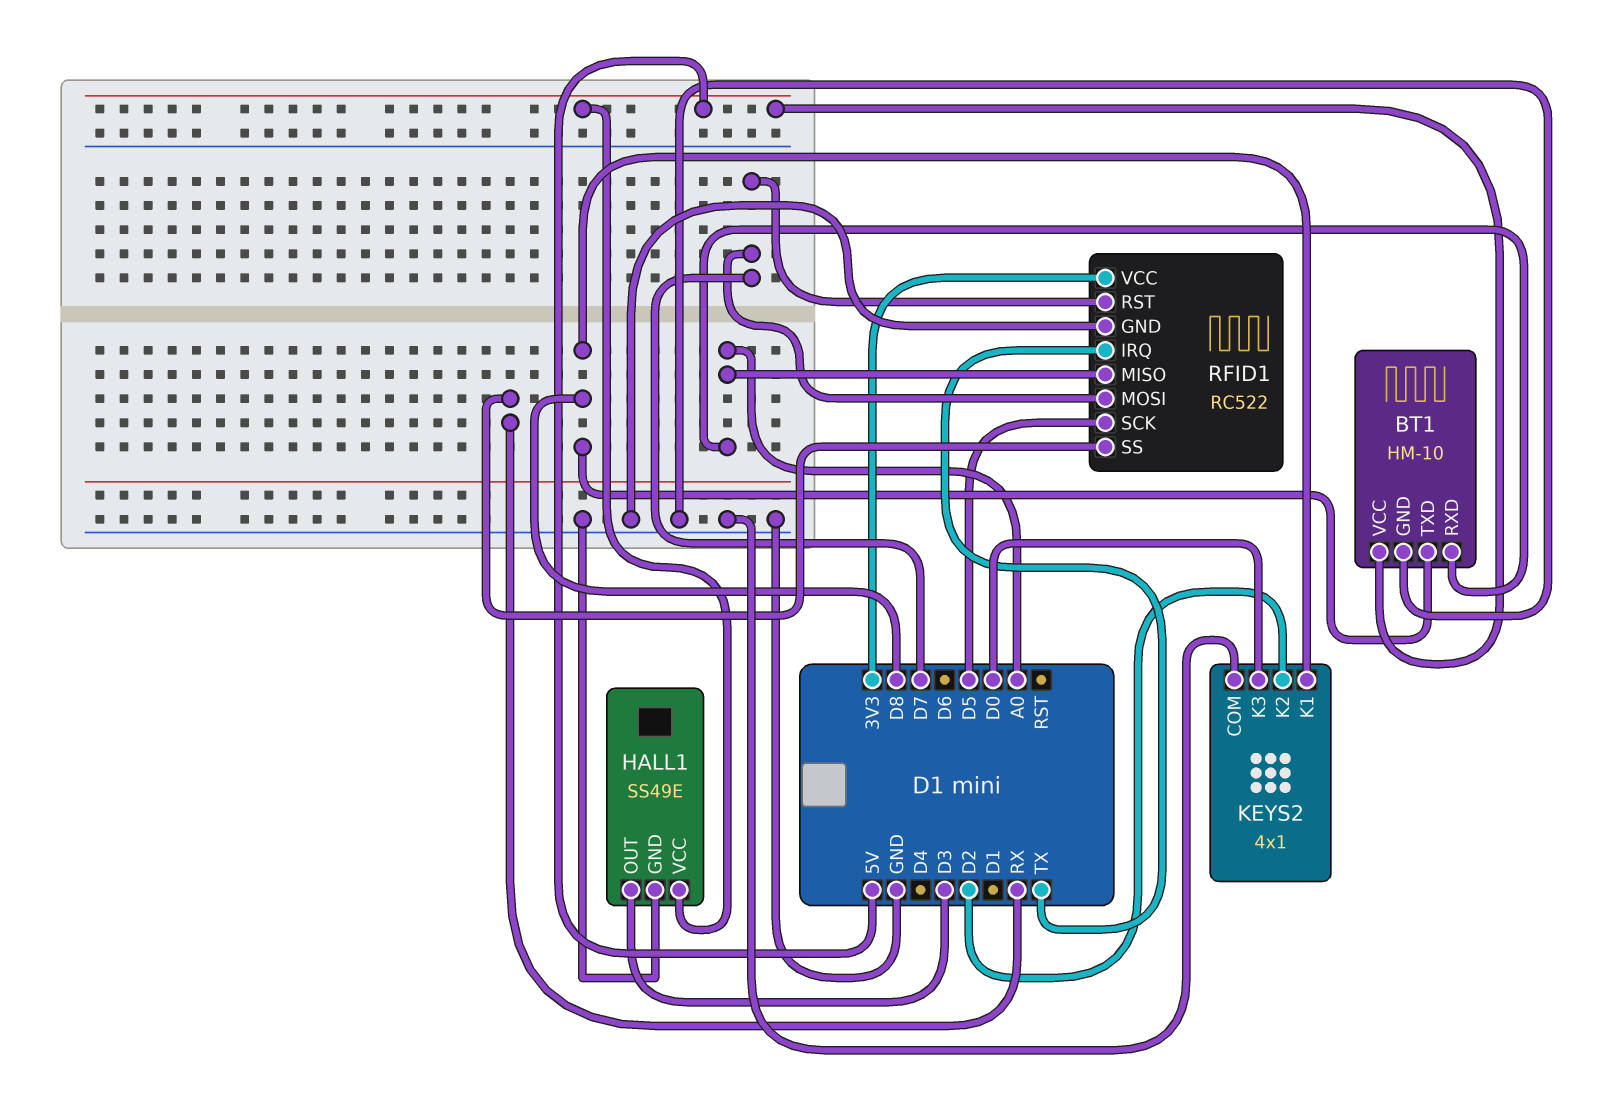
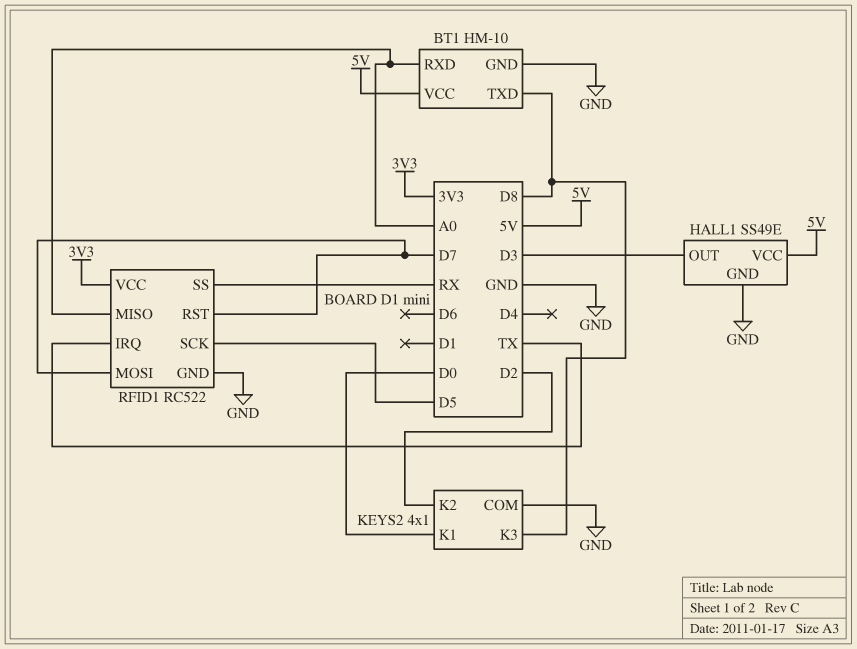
KEYS2 pin K1: D8 -> D0
KEYS2 pin K3: D0 -> D8

